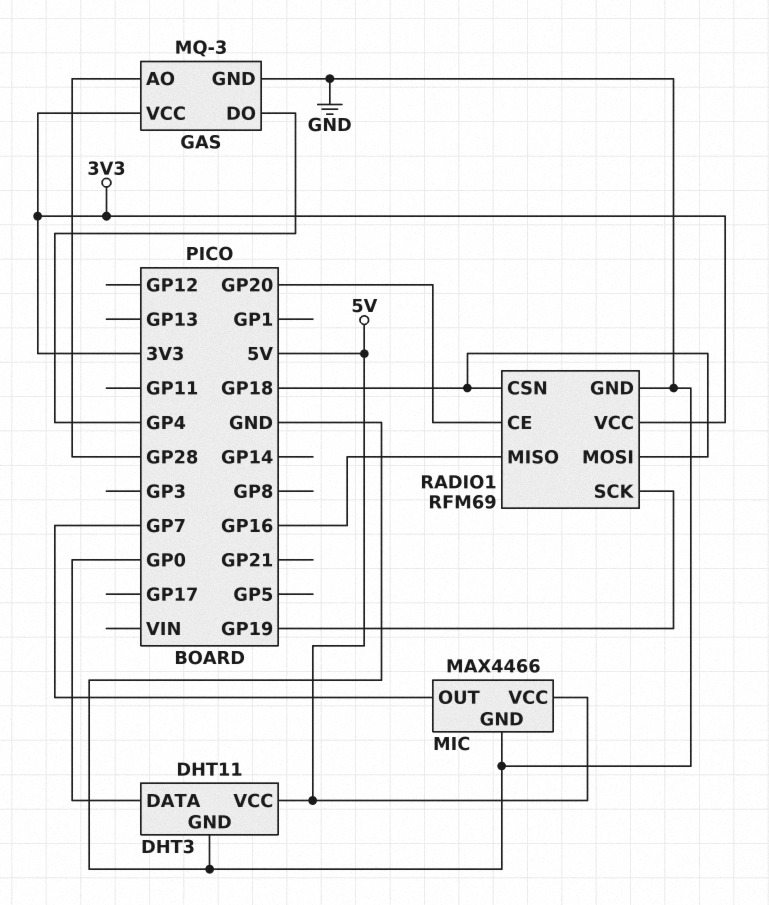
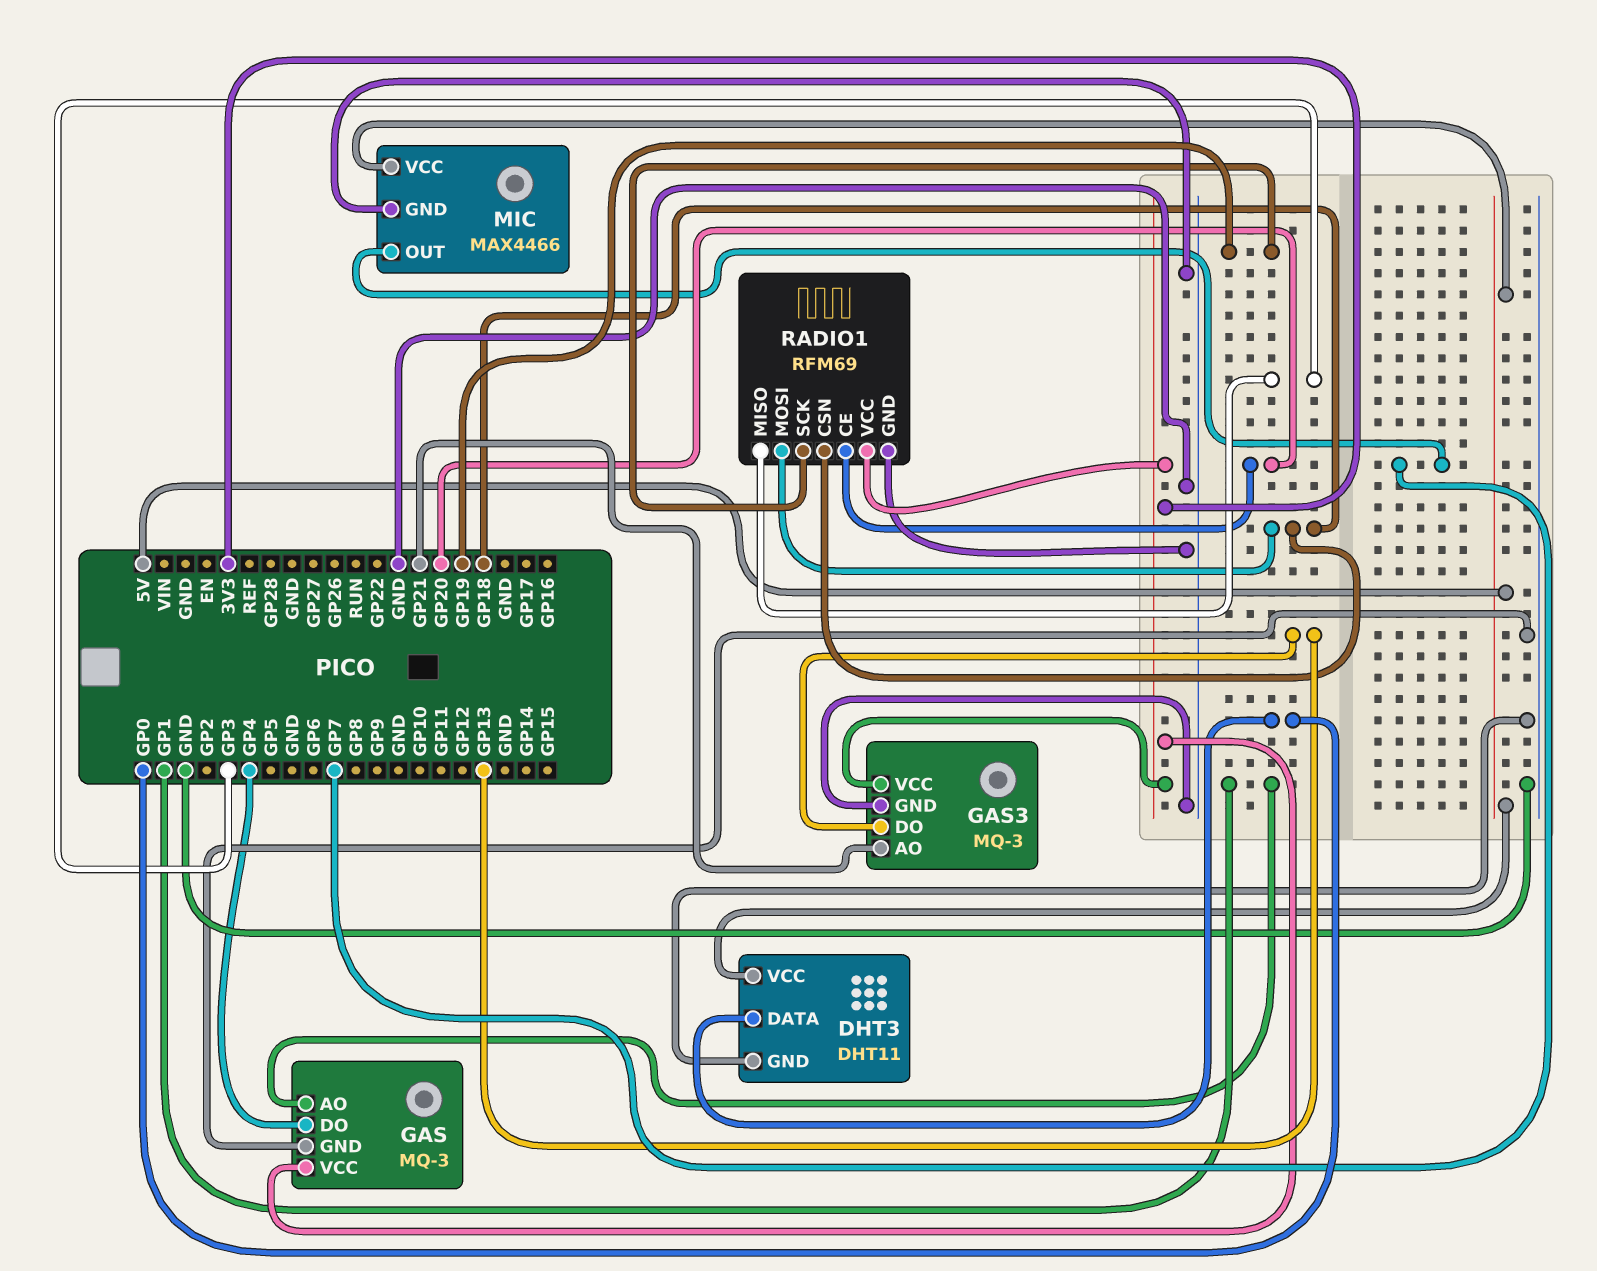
GAS pin AO: GP28 -> GP1
GAS3: none -> MQ-3
GAS3 pin AO: none -> GP21
GAS3 pin DO: none -> GP13
GAS3 pin GND: none -> GND
GAS3 pin VCC: none -> 3V3
RADIO1 pin MISO: GP16 -> GP3

